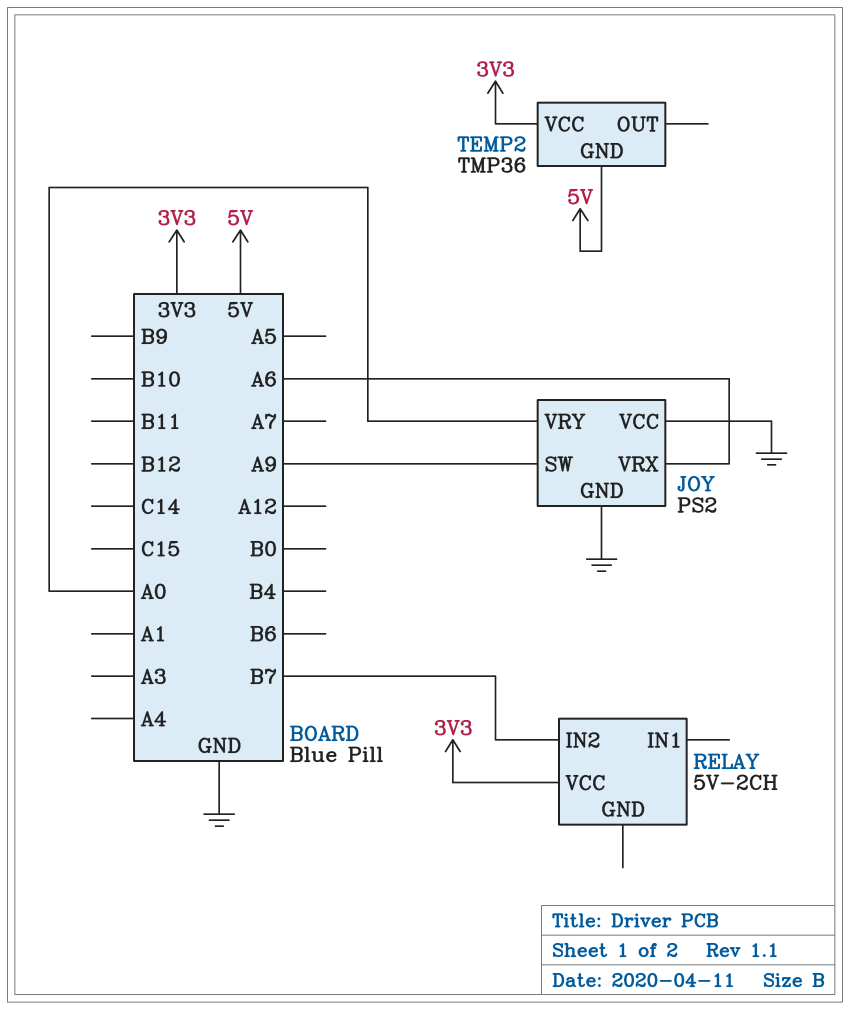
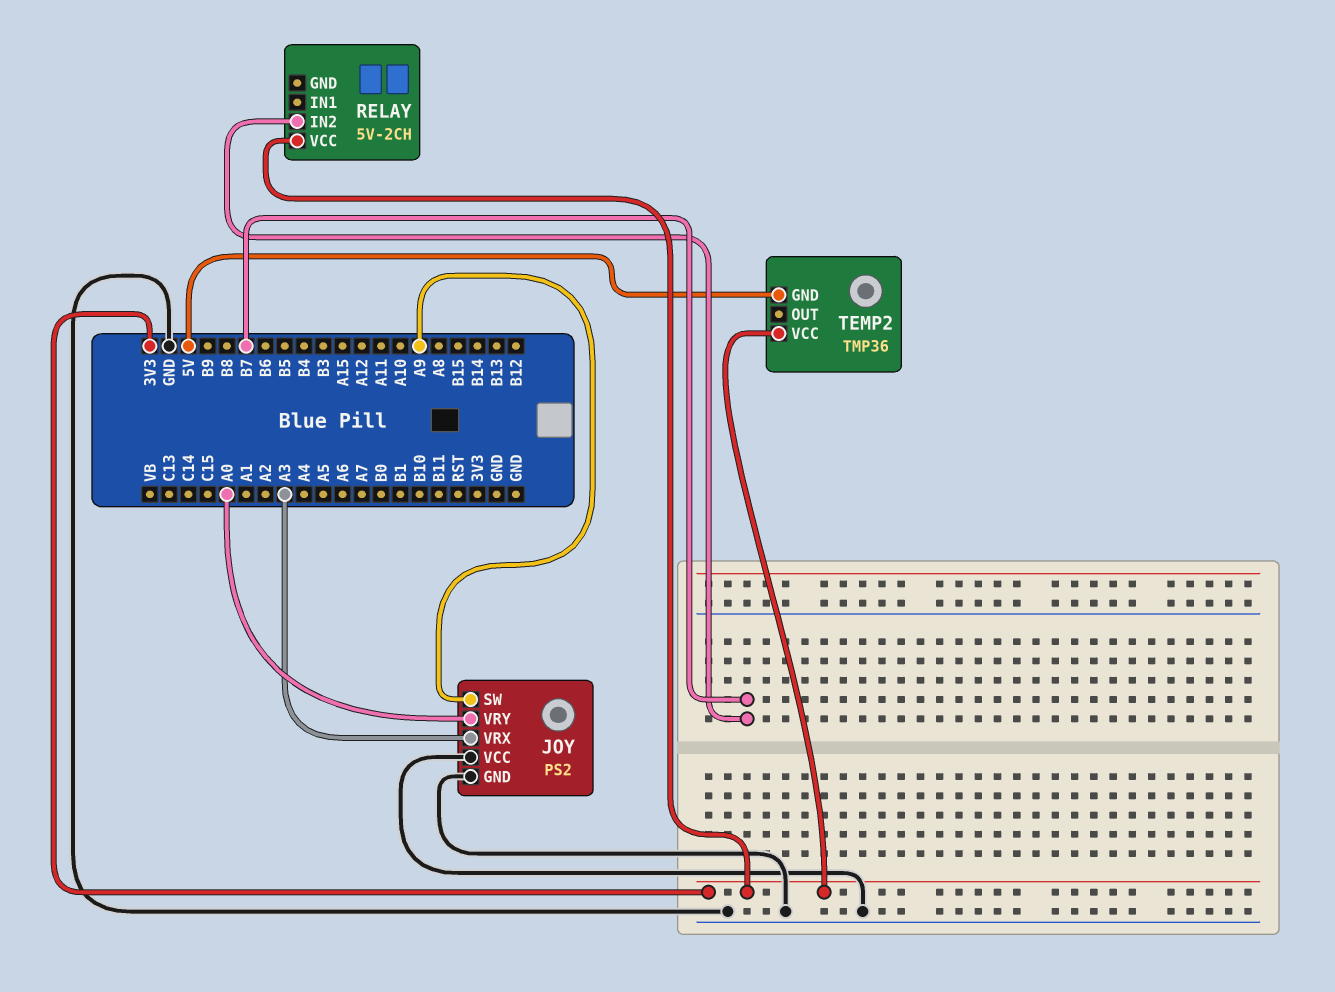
JOY pin VRX: A6 -> A3

